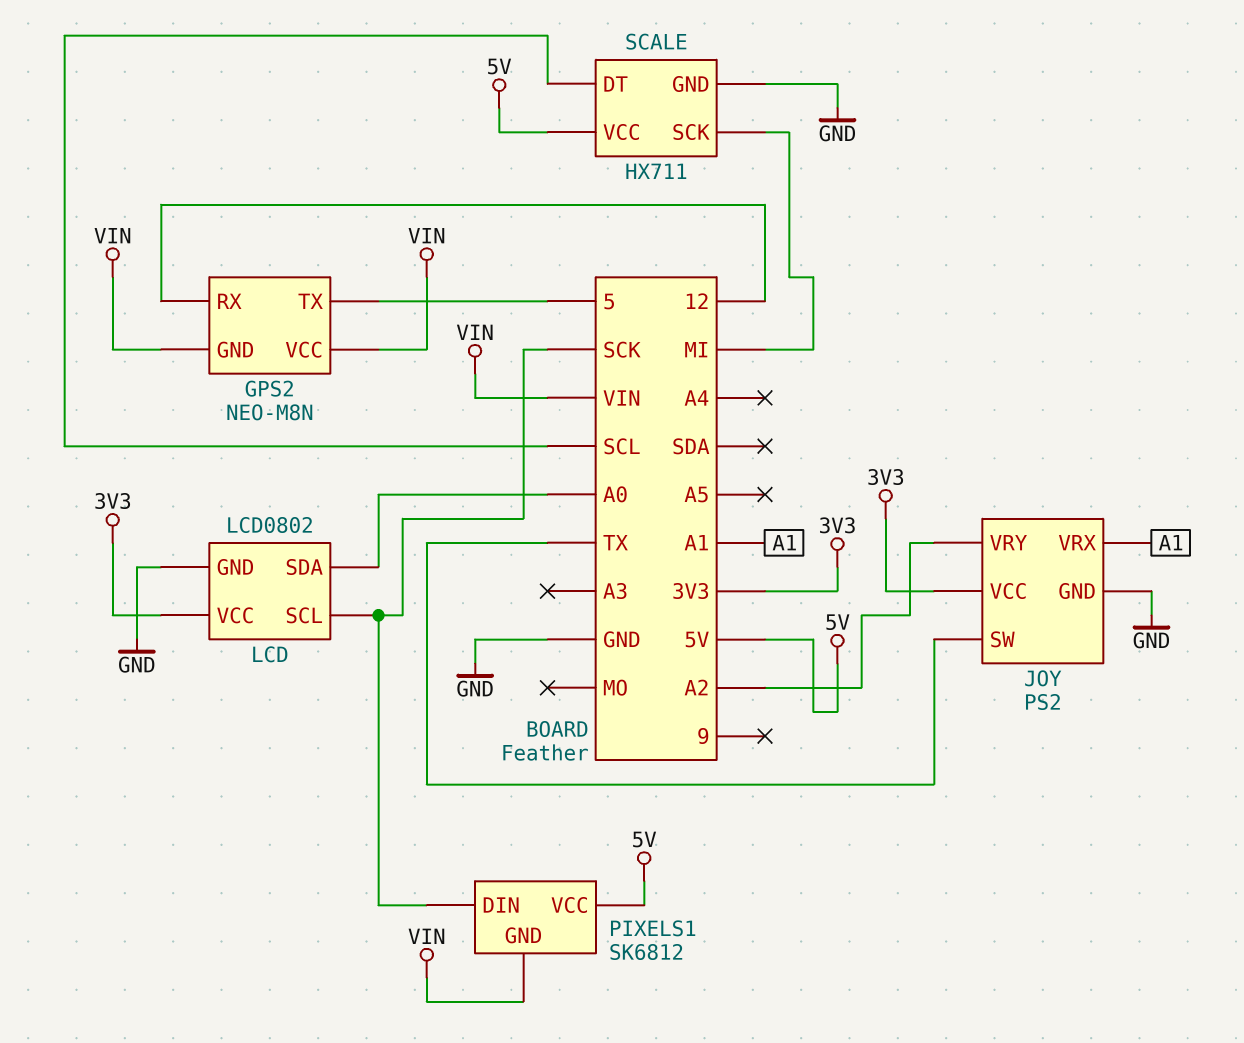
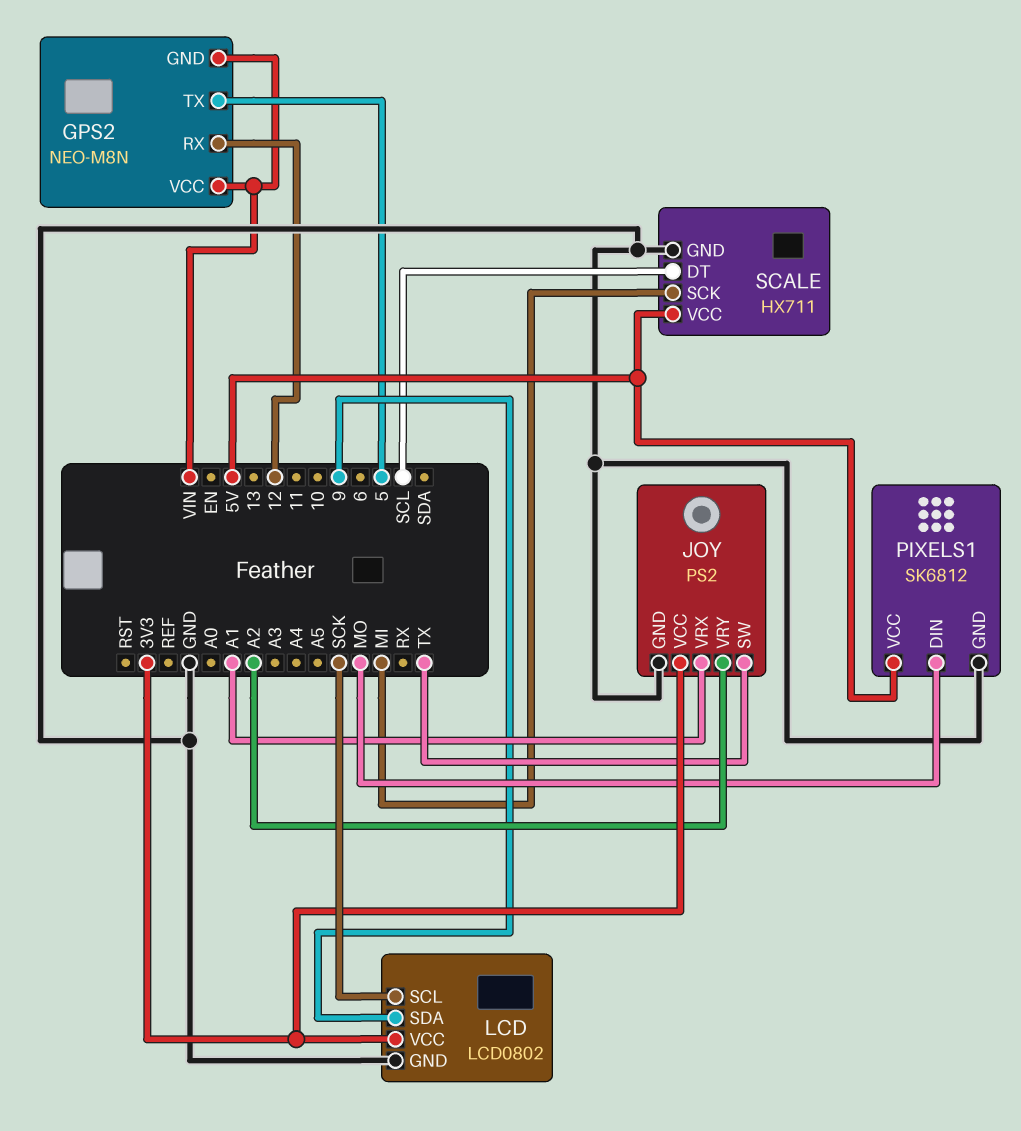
LCD pin SDA: A0 -> 9
PIXELS1 pin DIN: SCK -> MO
PIXELS1 pin GND: VIN -> GND

